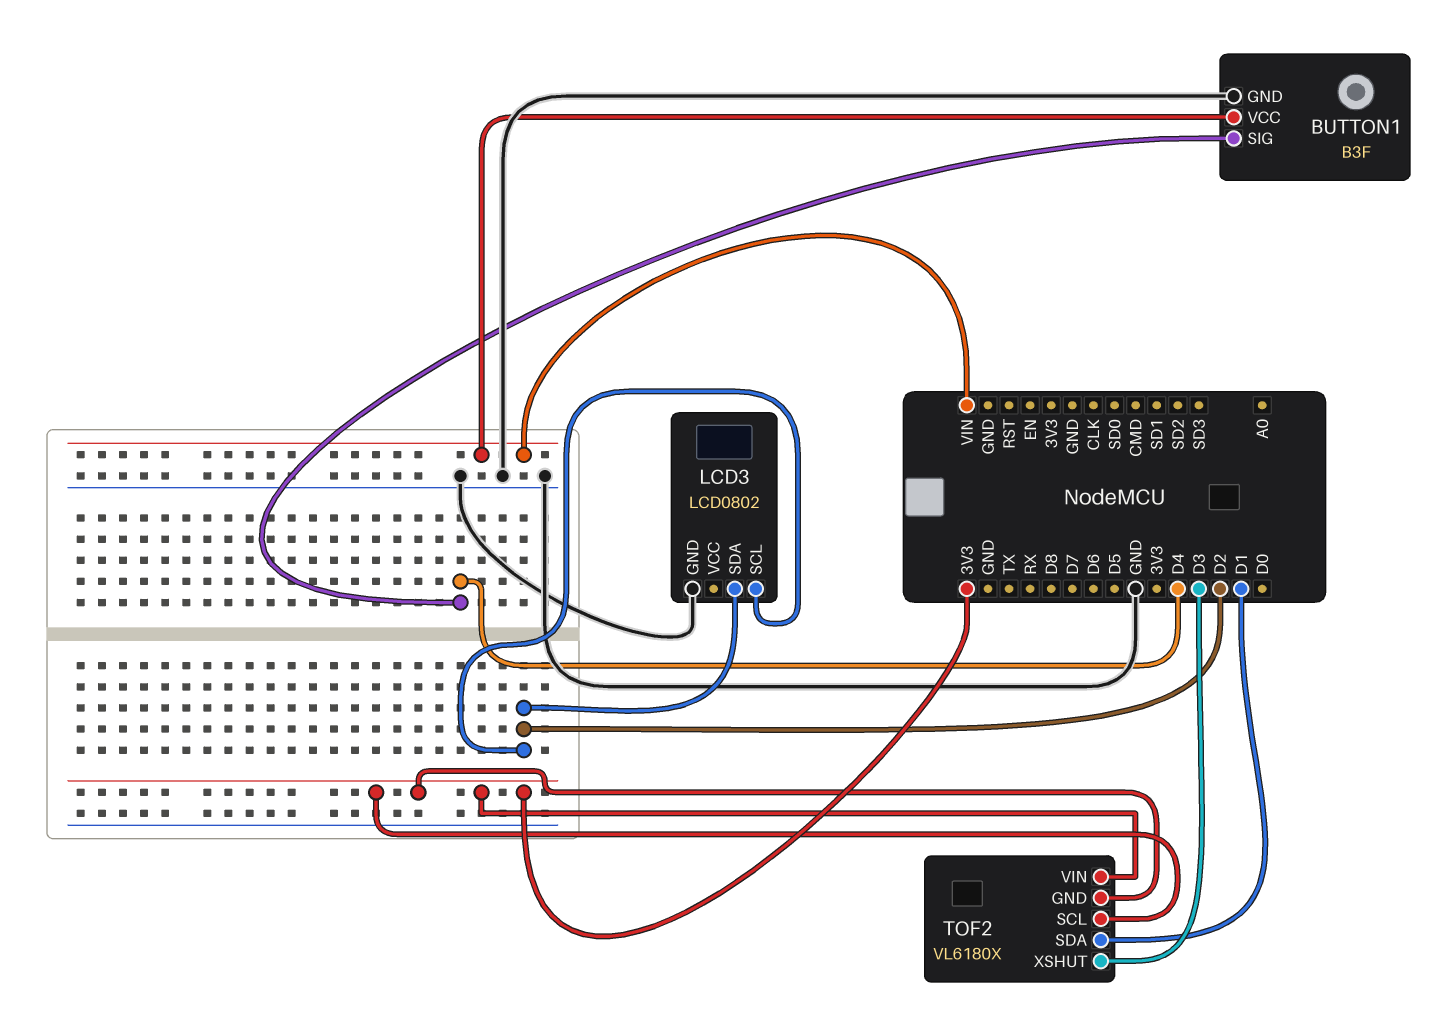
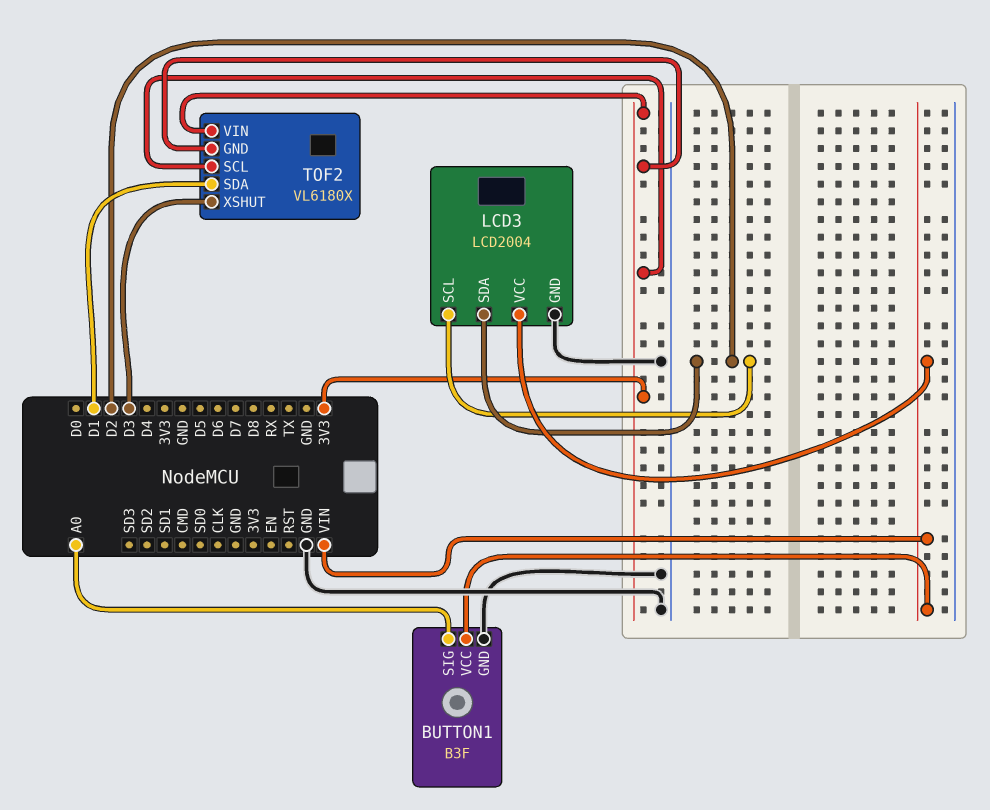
BUTTON1 pin SIG: D4 -> A0
LCD3: LCD0802 -> LCD2004
LCD3 pin VCC: none -> VIN

